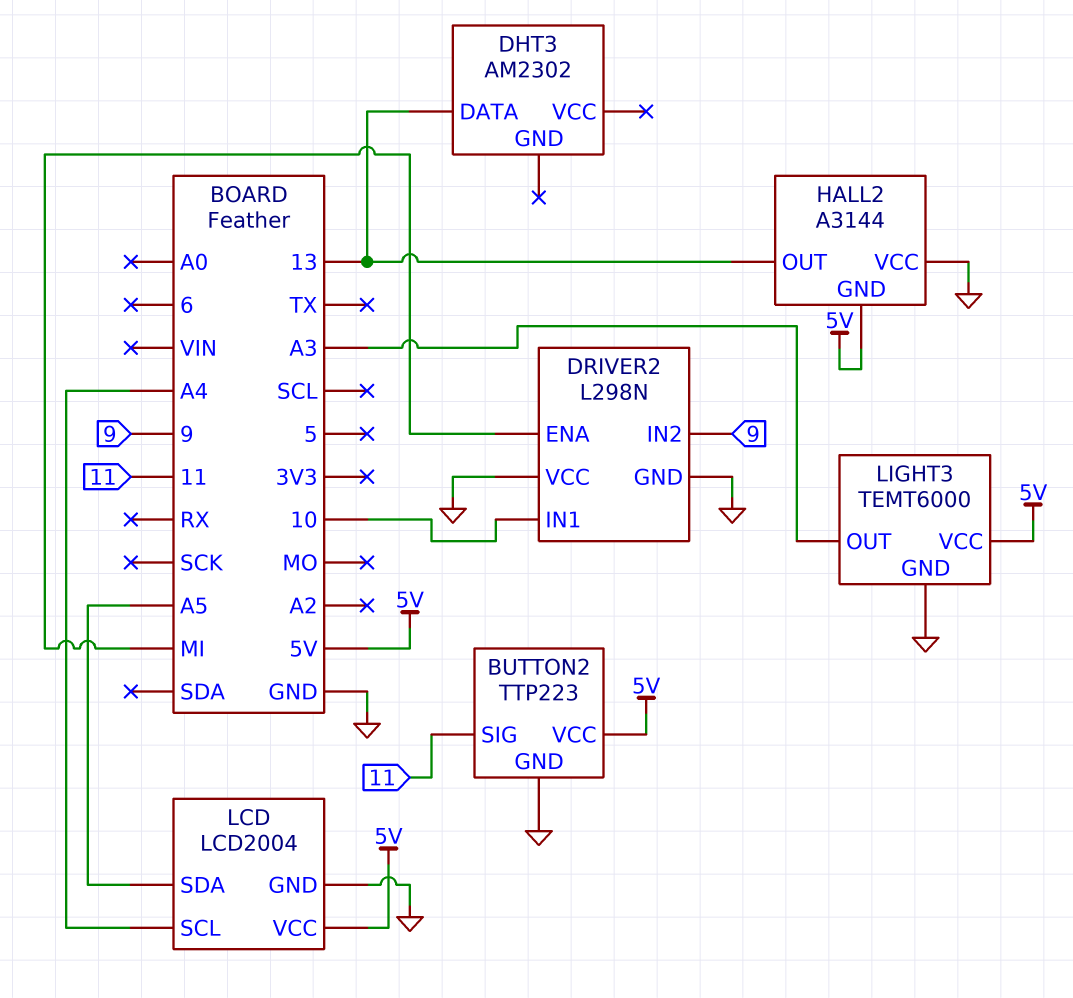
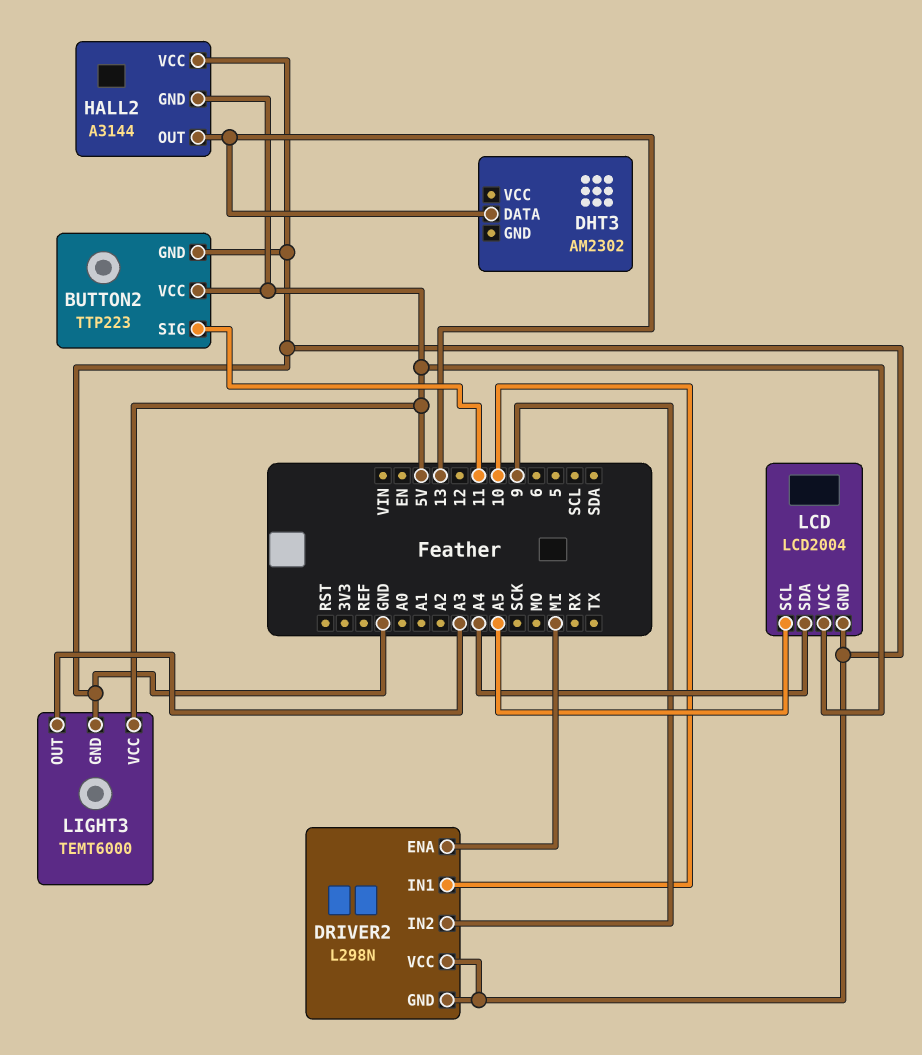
LCD pin SCL: A4 -> A5
LCD pin SDA: A5 -> A4

